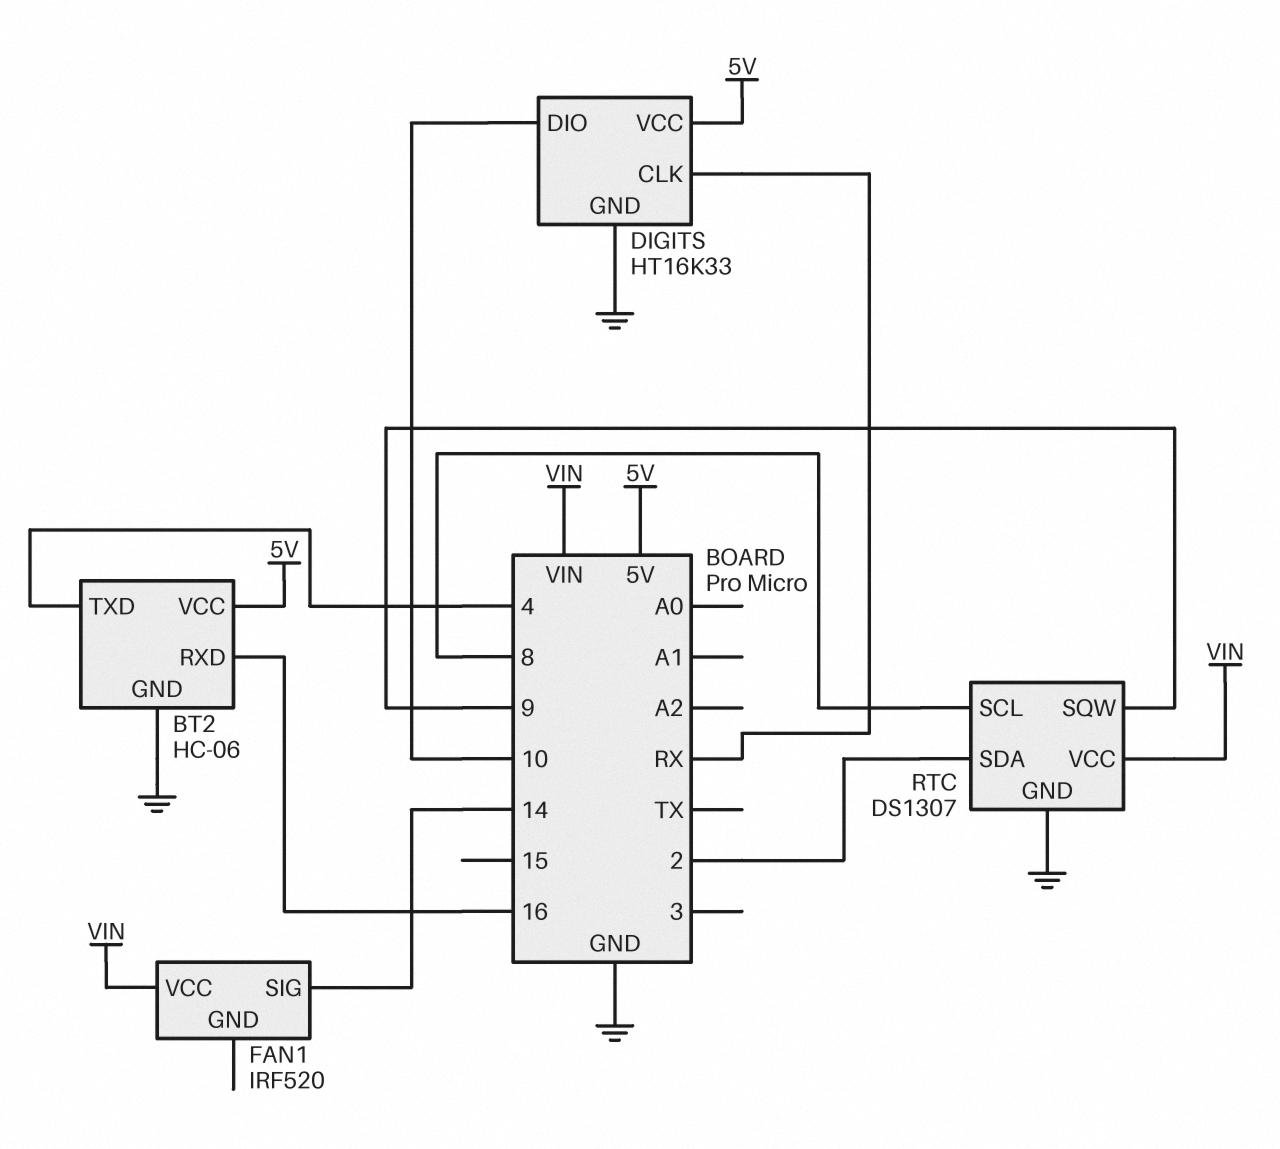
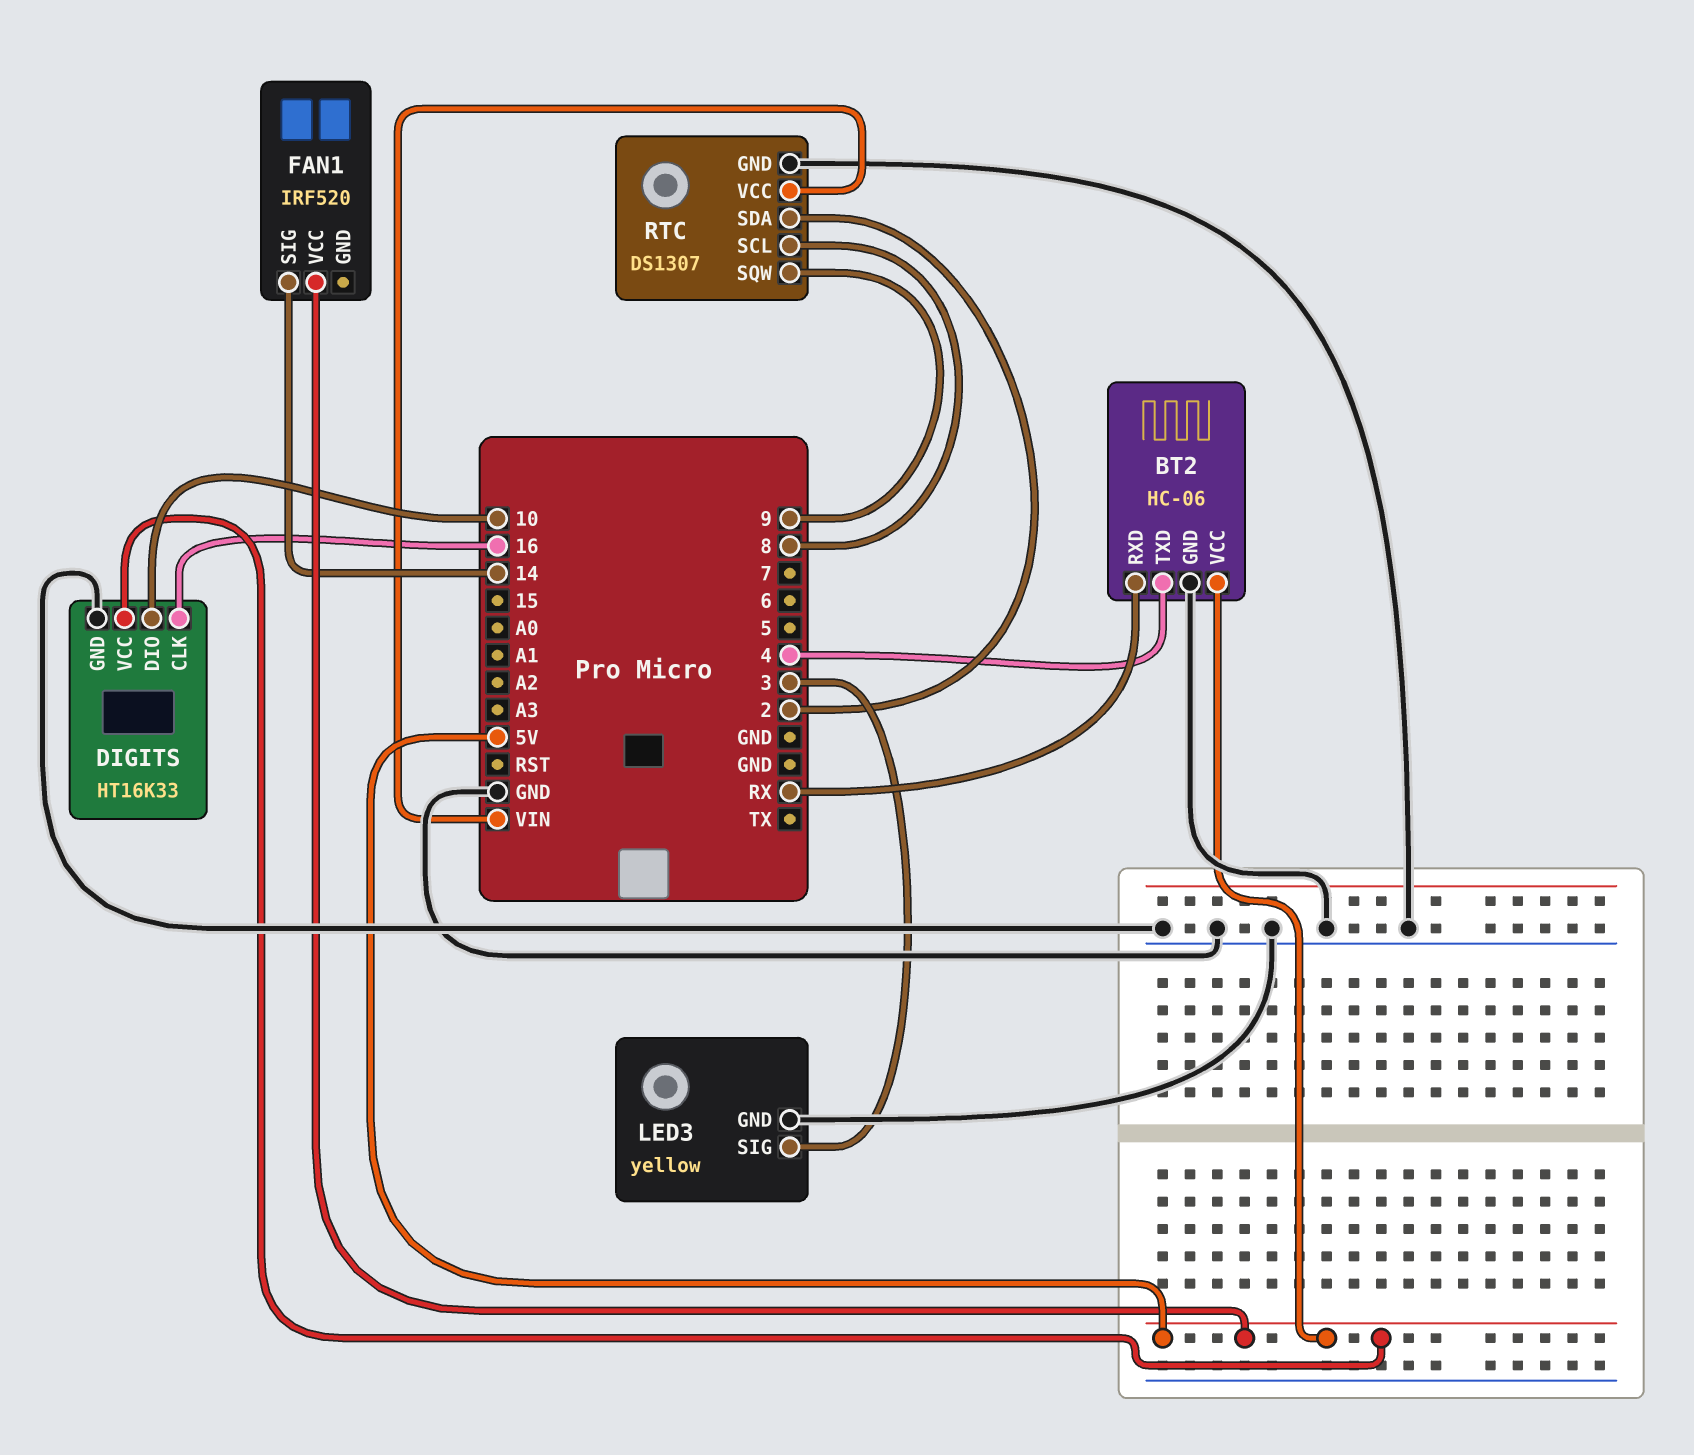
BT2 pin RXD: 16 -> RX
DIGITS pin CLK: RX -> 16
FAN1 pin VCC: VIN -> 5V
LED3: none -> yellow
LED3 pin GND: none -> GND
LED3 pin SIG: none -> 3

